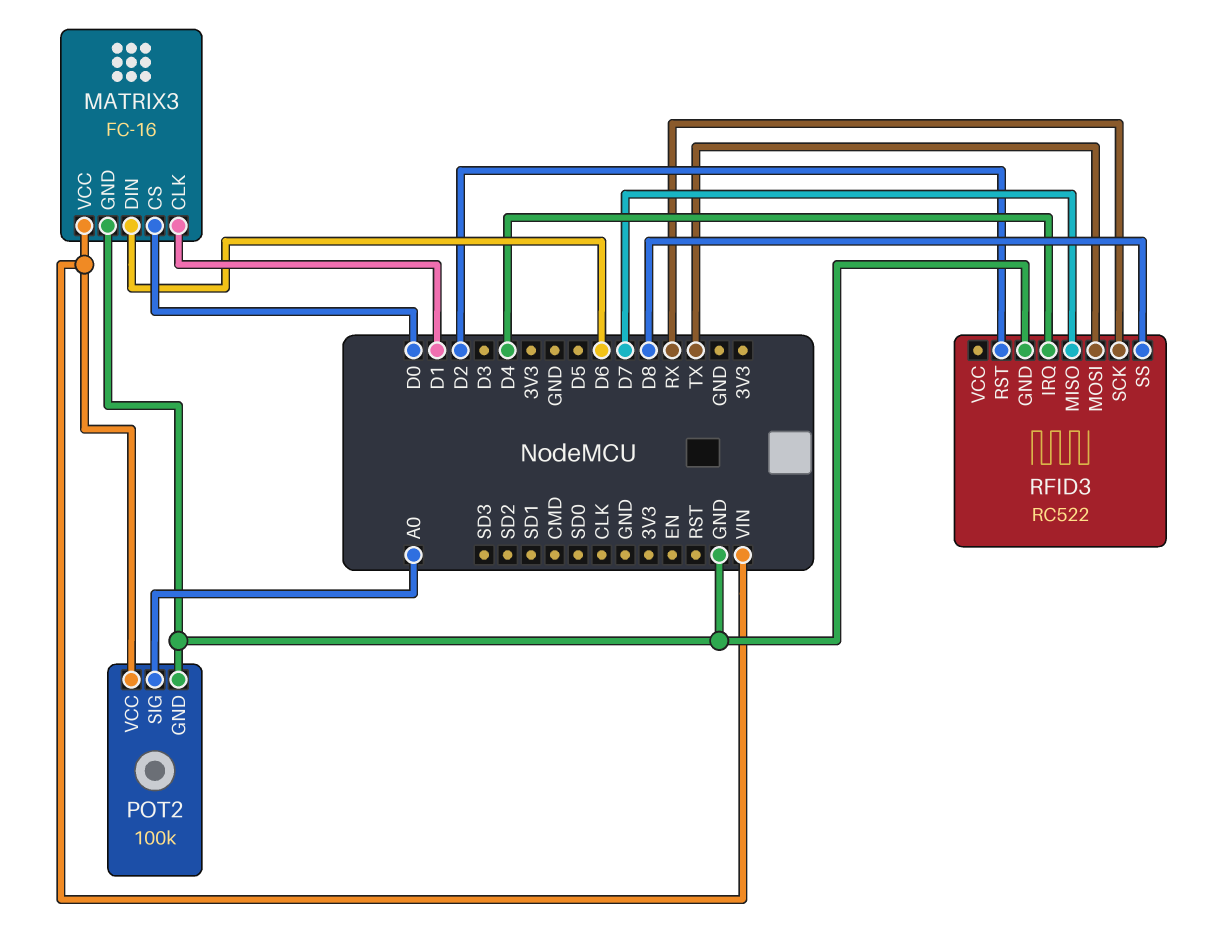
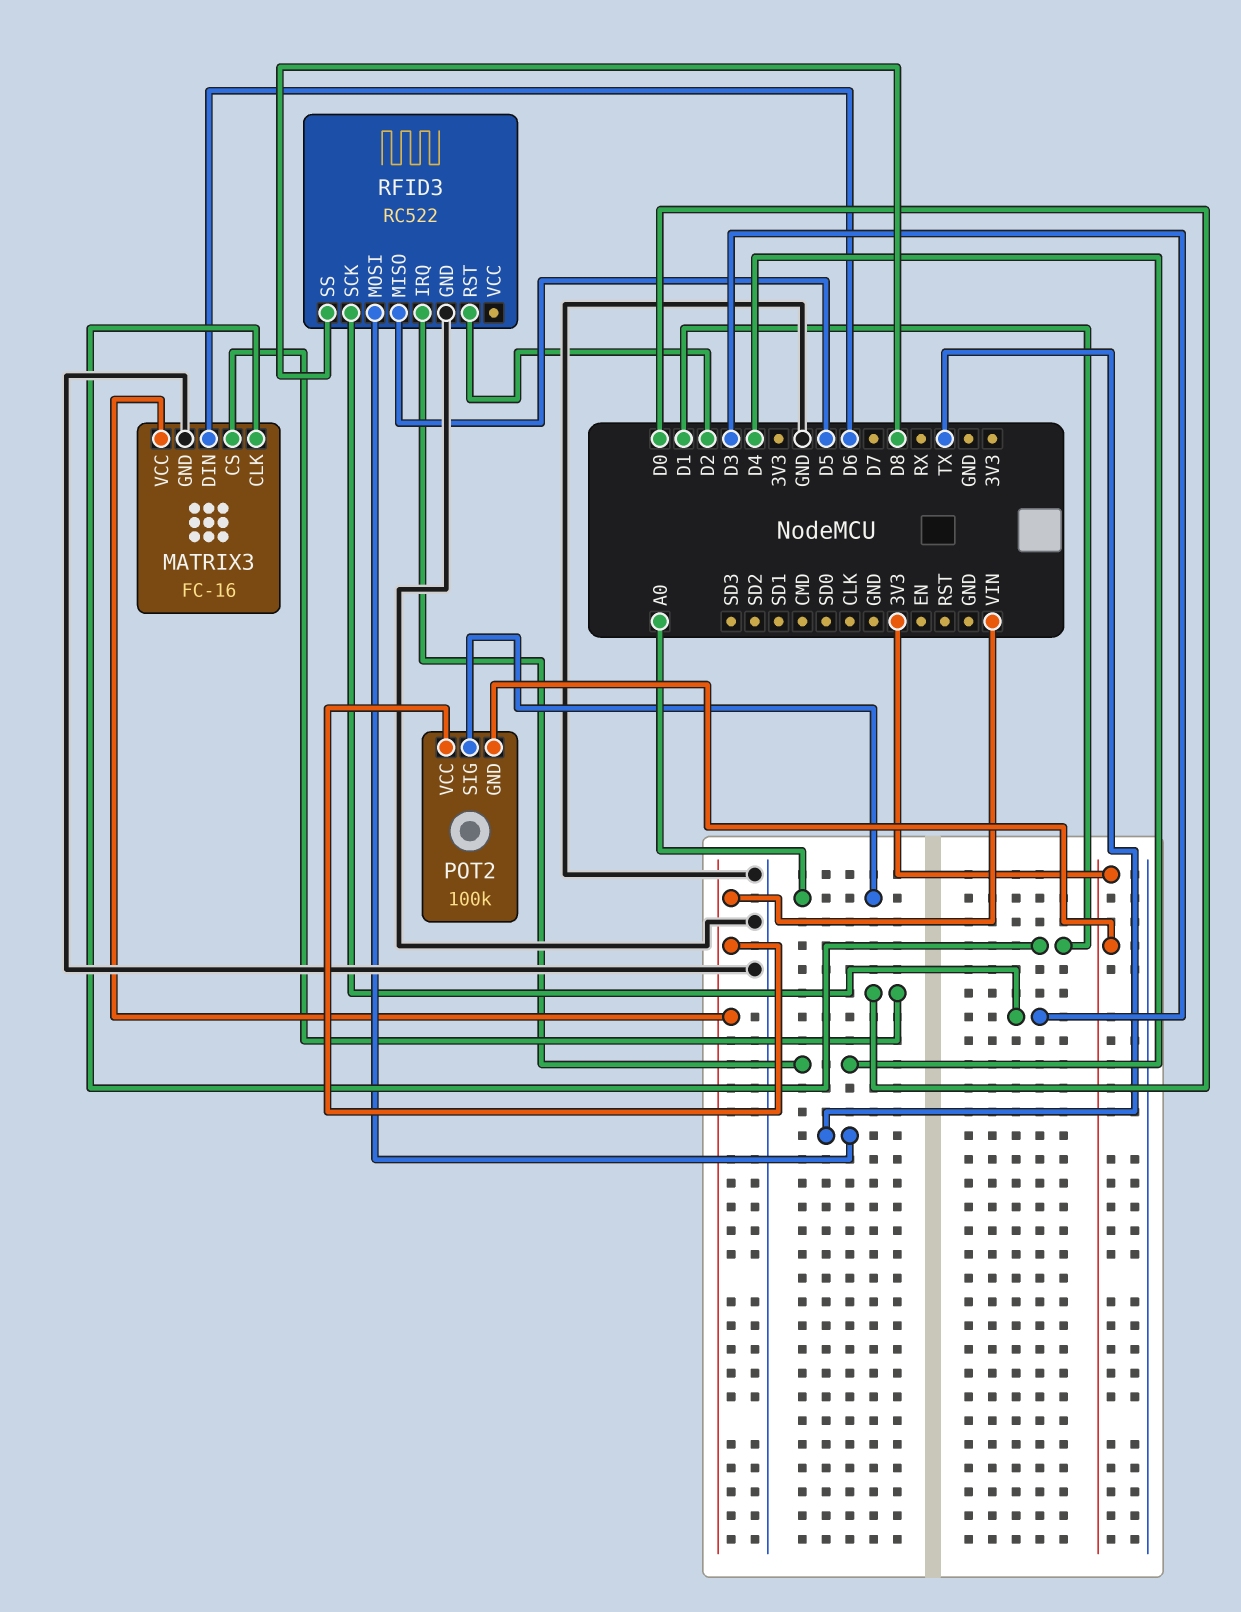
POT2 pin GND: GND -> 3V3
RFID3 pin MISO: D7 -> D5
RFID3 pin SCK: RX -> D3

